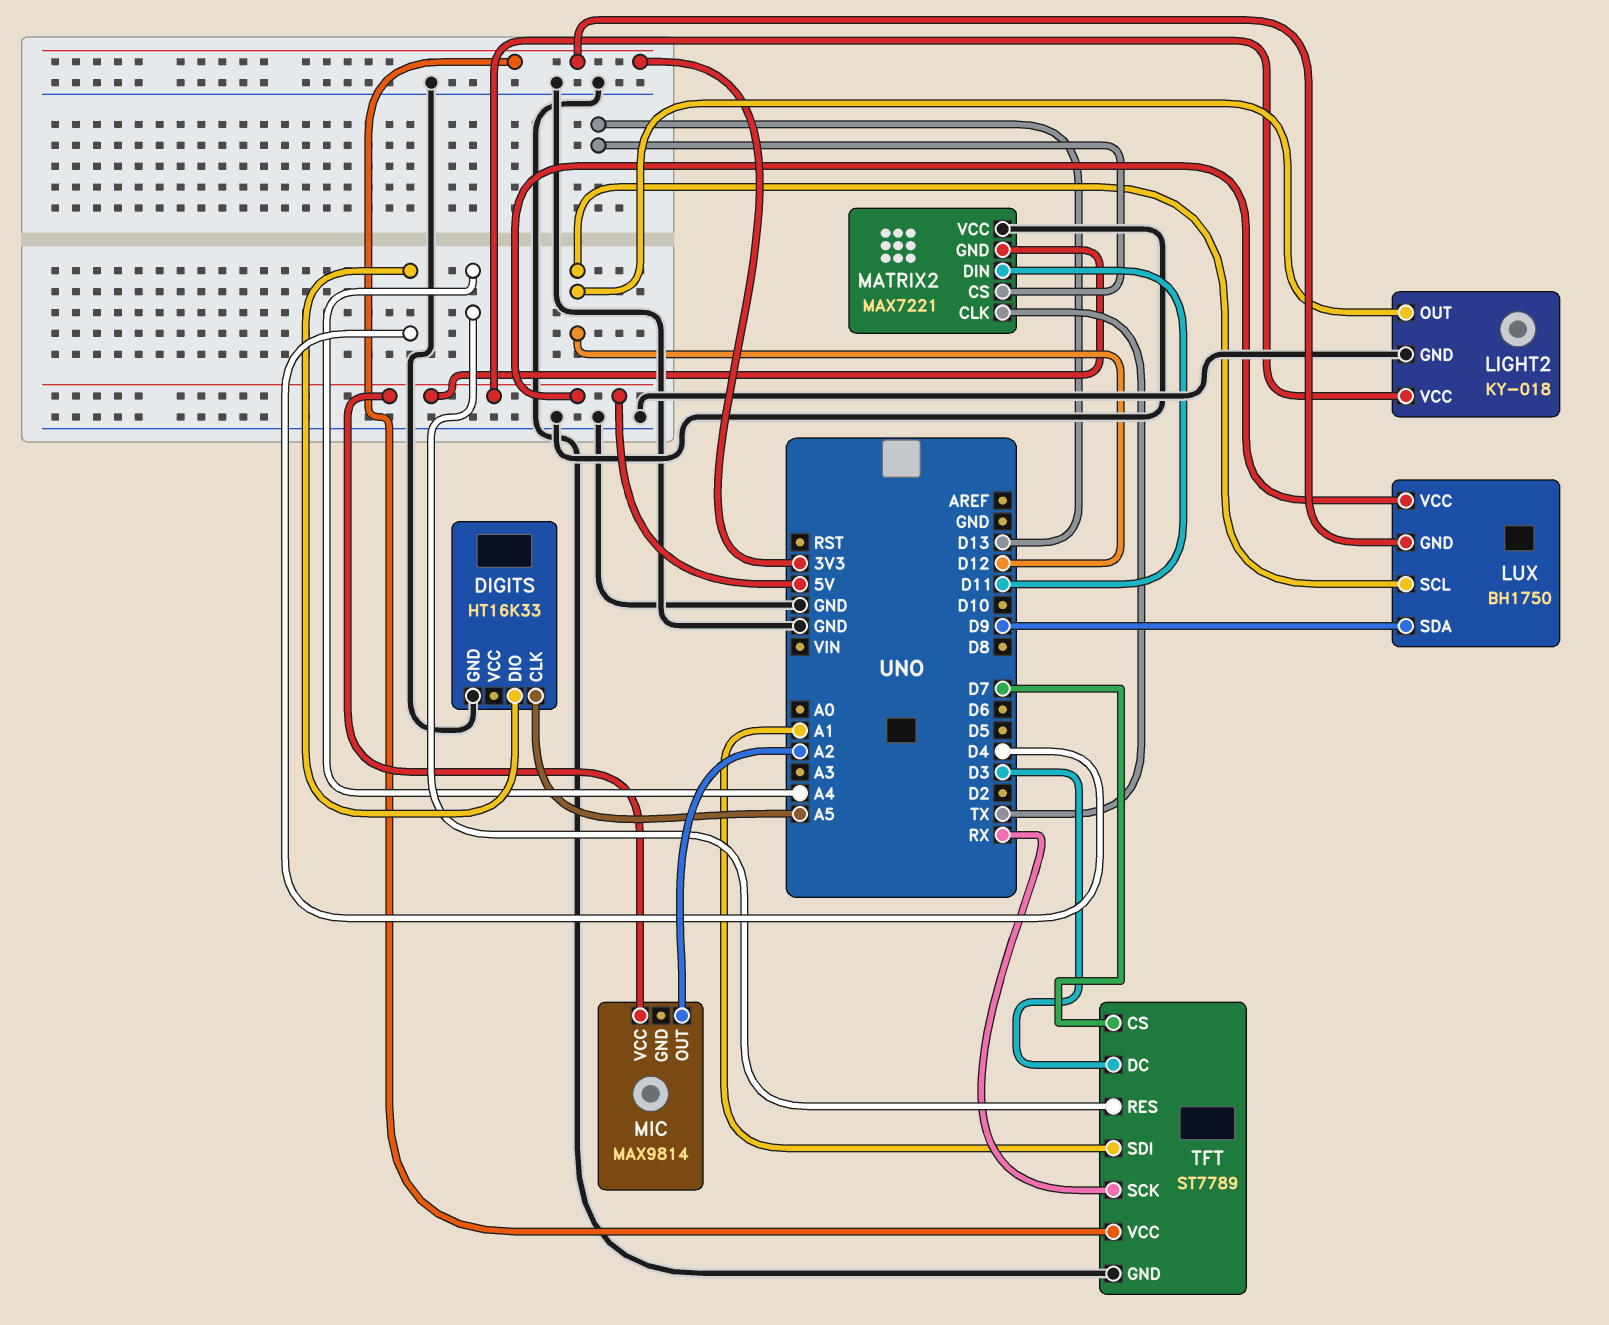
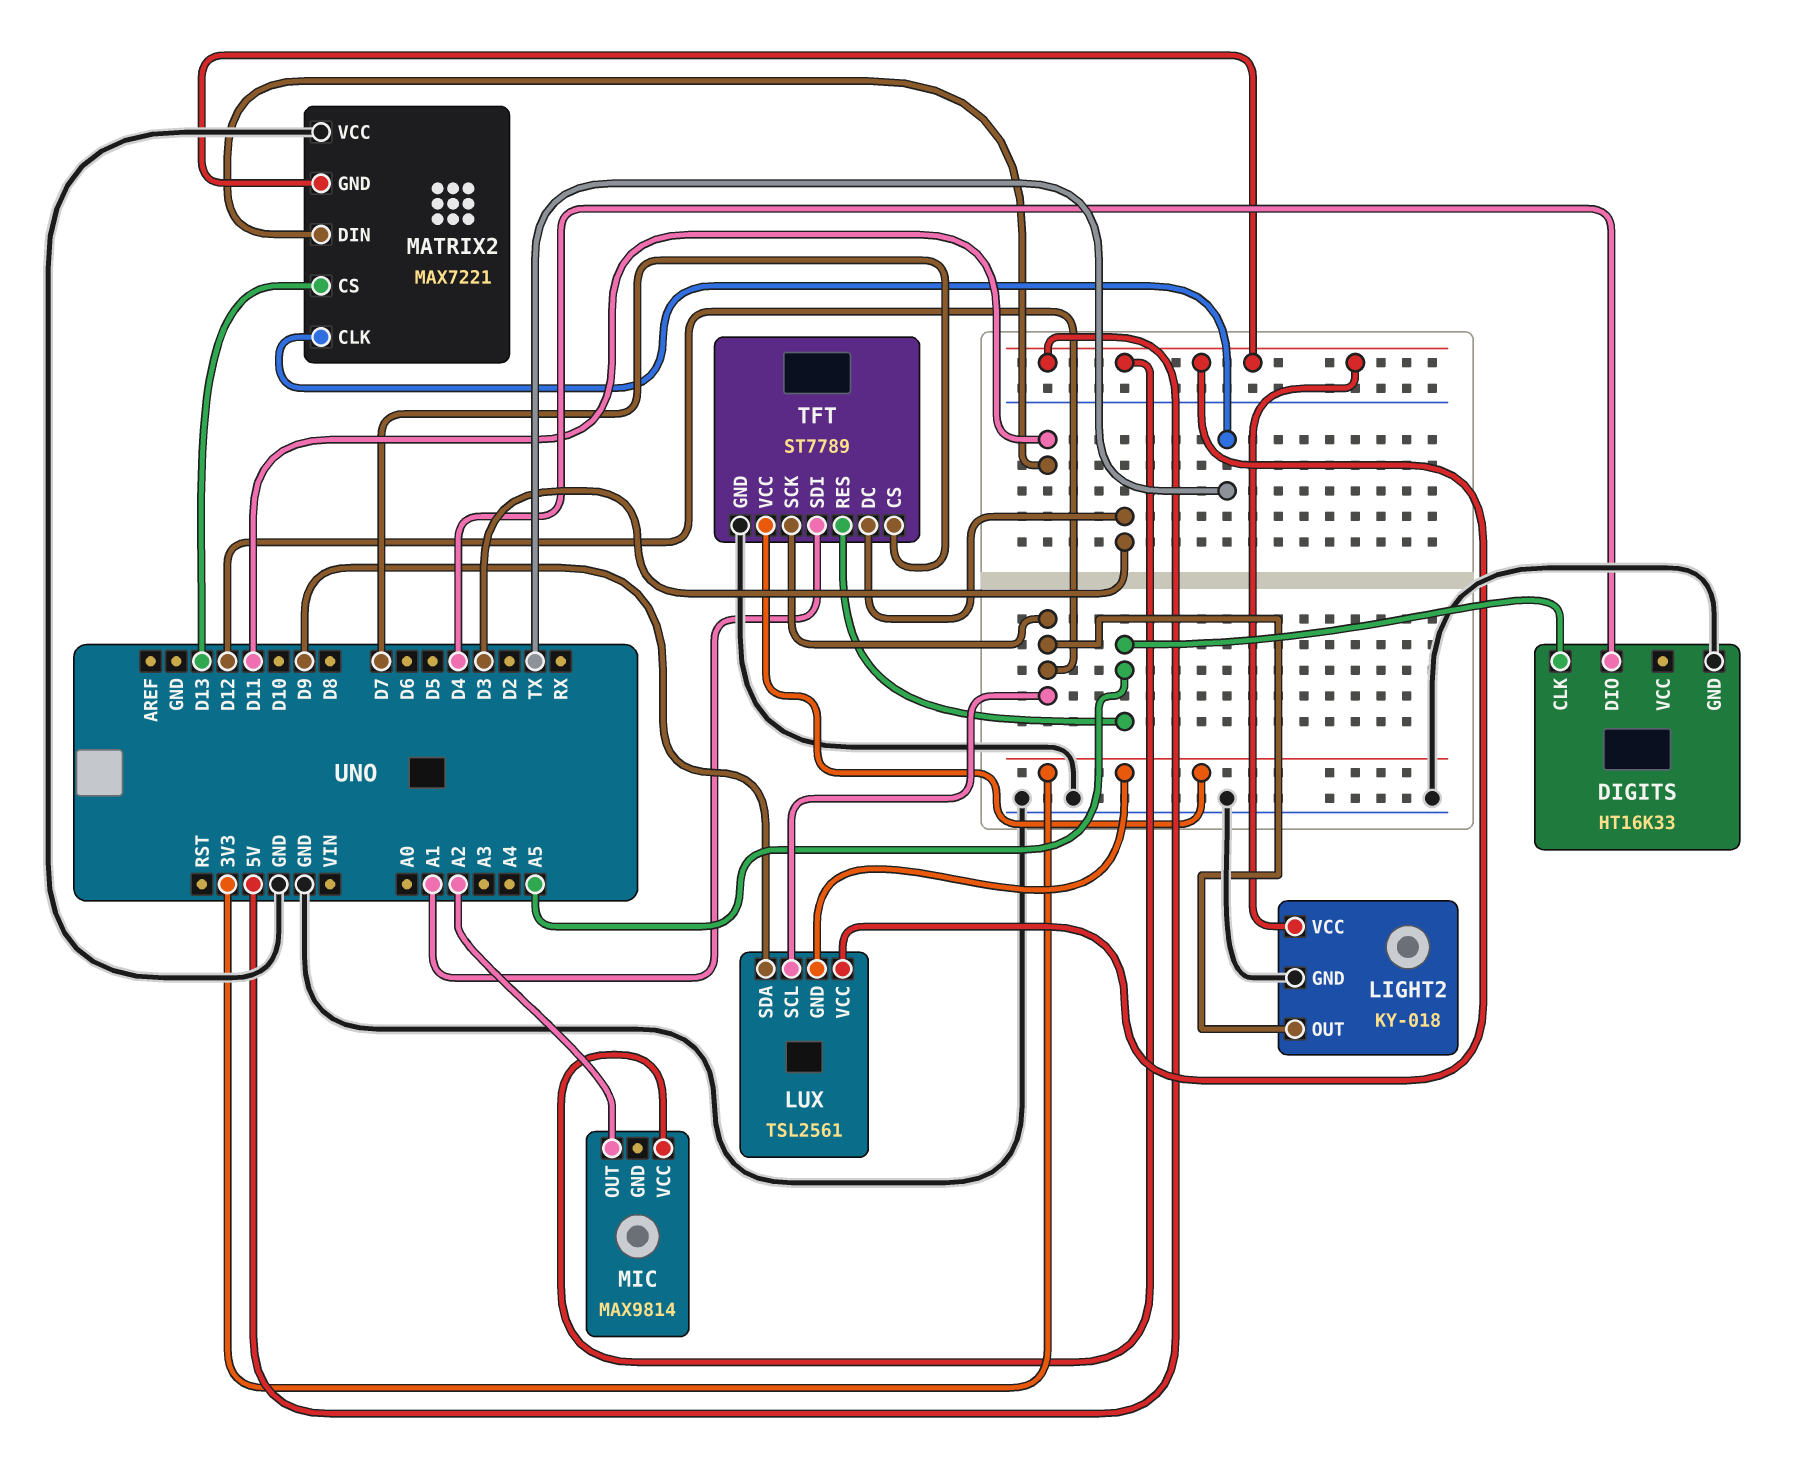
LUX: BH1750 -> TSL2561
TFT pin RES: A4 -> A5
TFT pin SCK: RX -> D12

